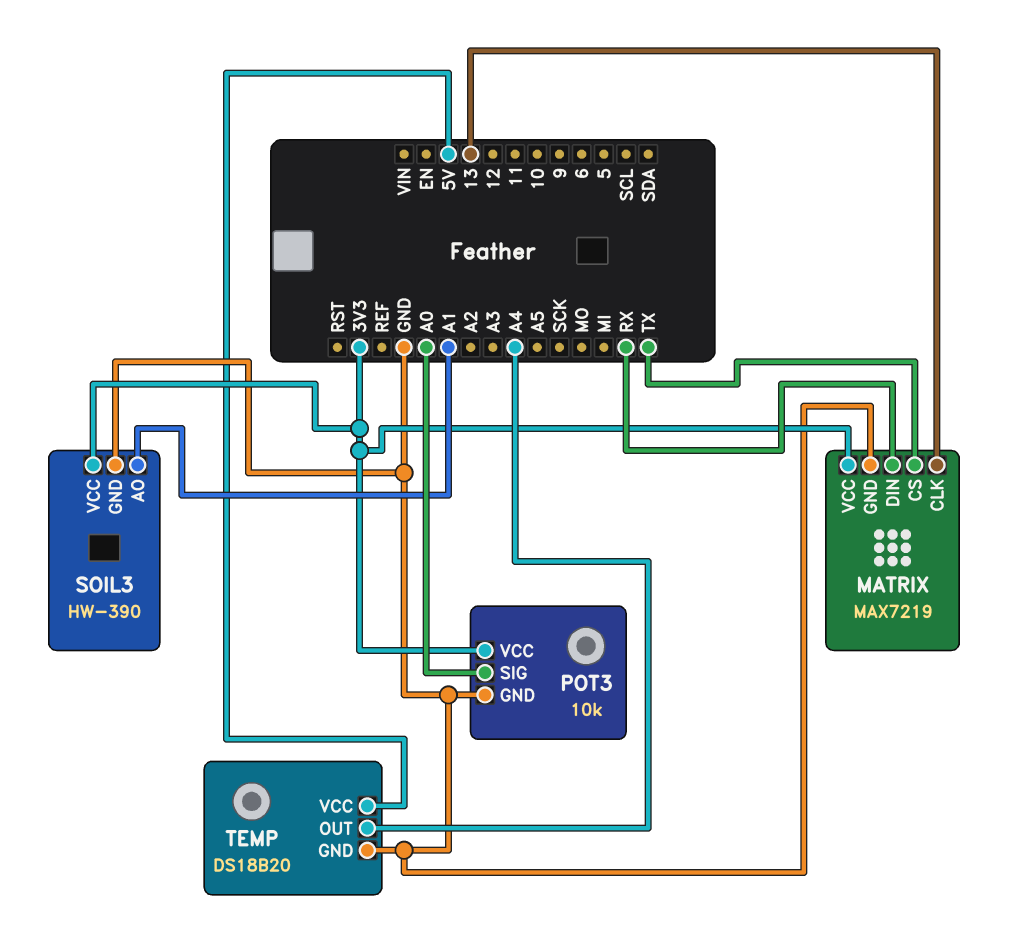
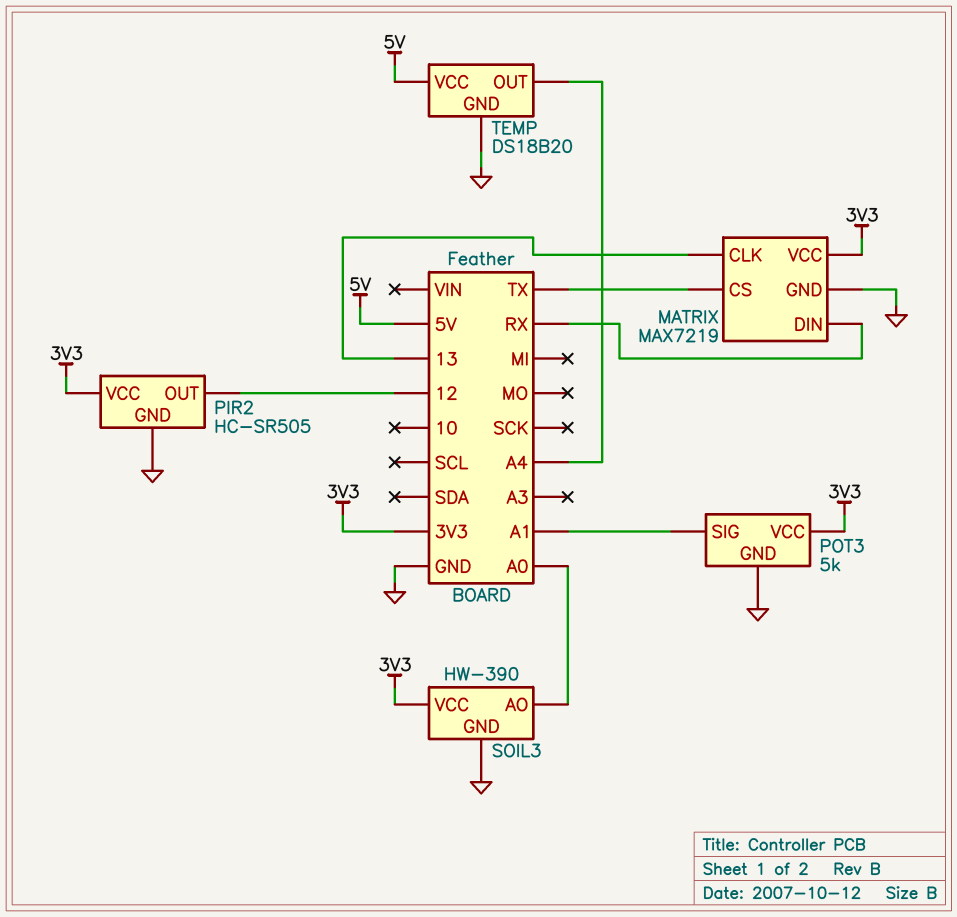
PIR2: none -> HC-SR505
PIR2 pin GND: none -> GND
PIR2 pin OUT: none -> 12
PIR2 pin VCC: none -> 3V3
POT3: 10k -> 5k
POT3 pin SIG: A0 -> A1
SOIL3 pin AO: A1 -> A0

